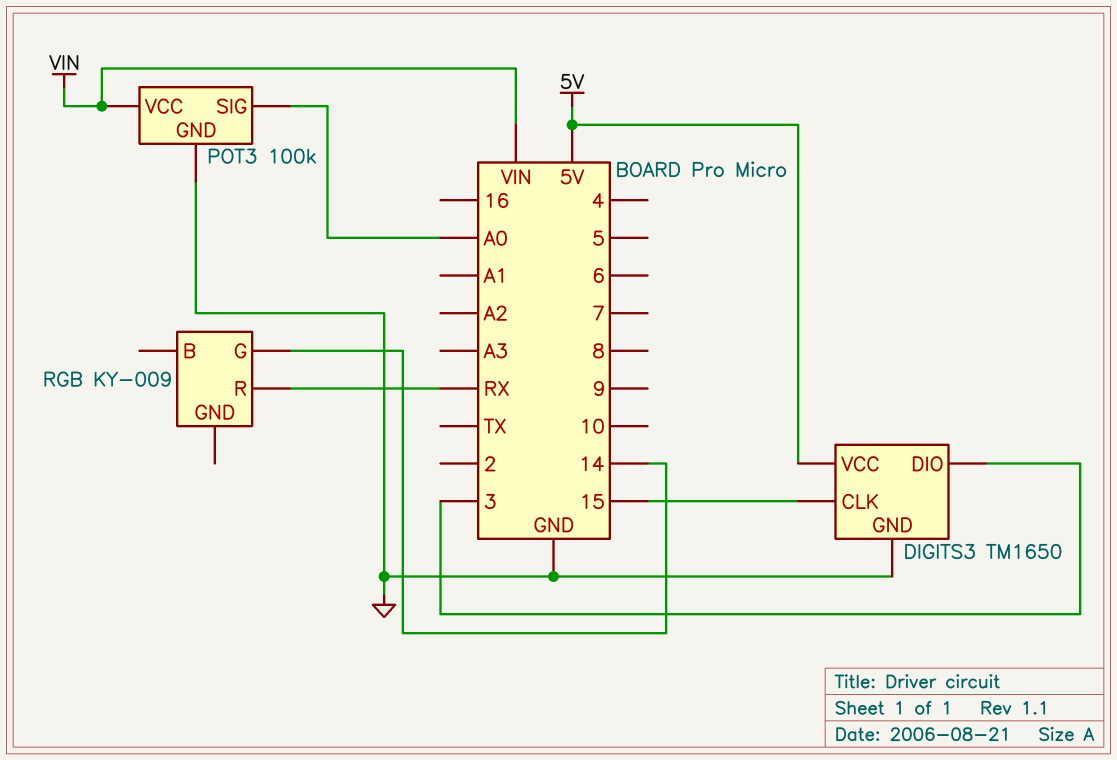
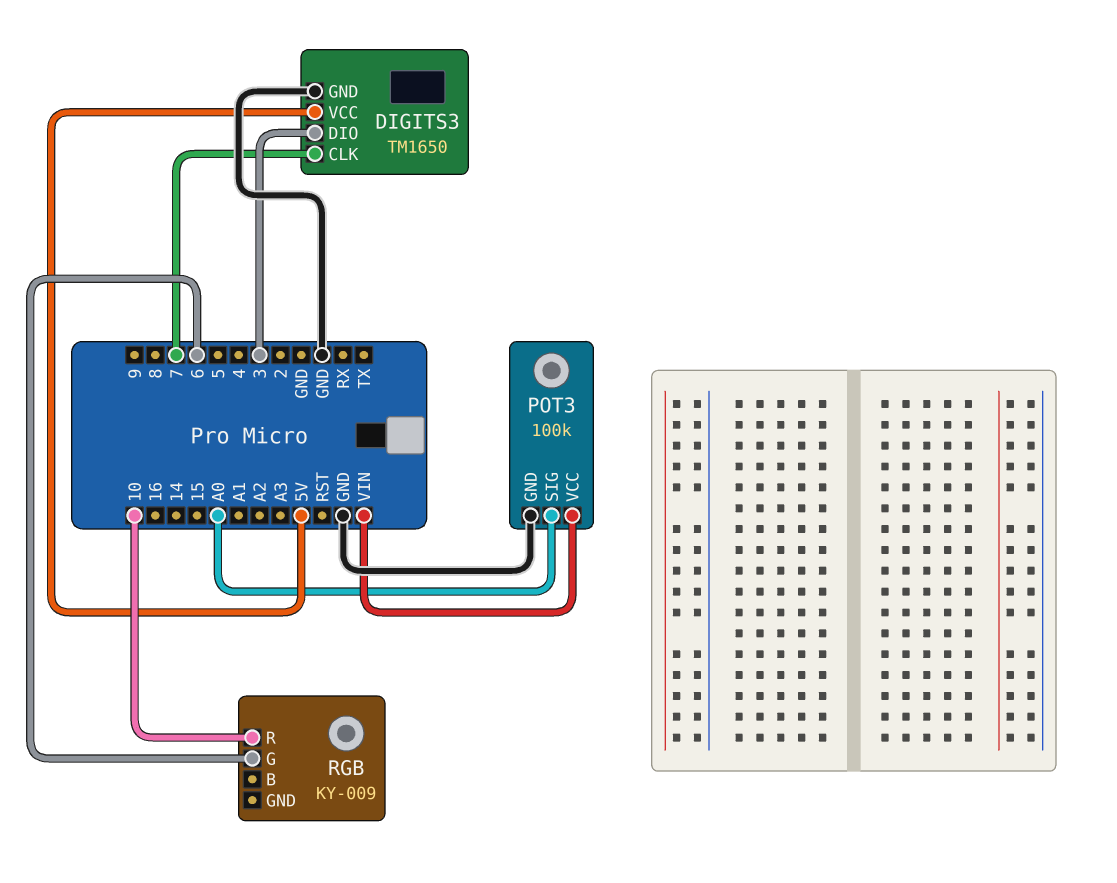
DIGITS3 pin CLK: 15 -> 7
RGB pin G: 14 -> 6
RGB pin R: RX -> 10

